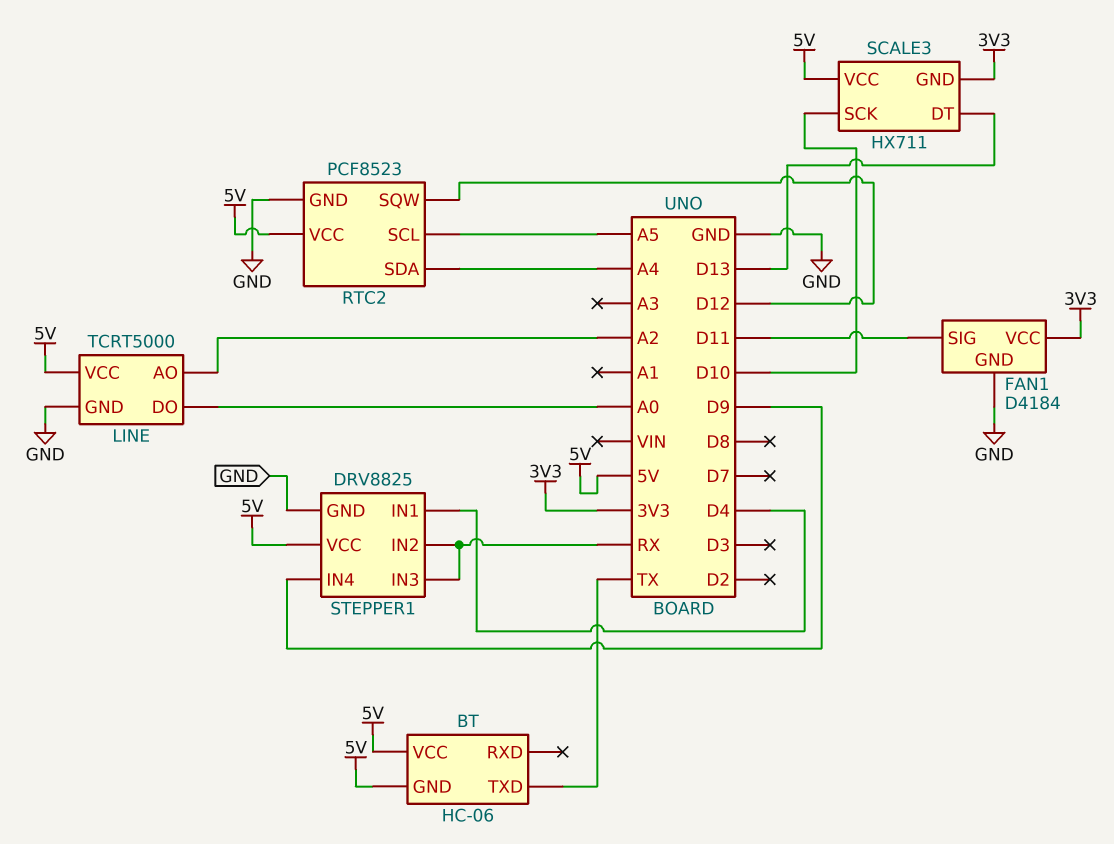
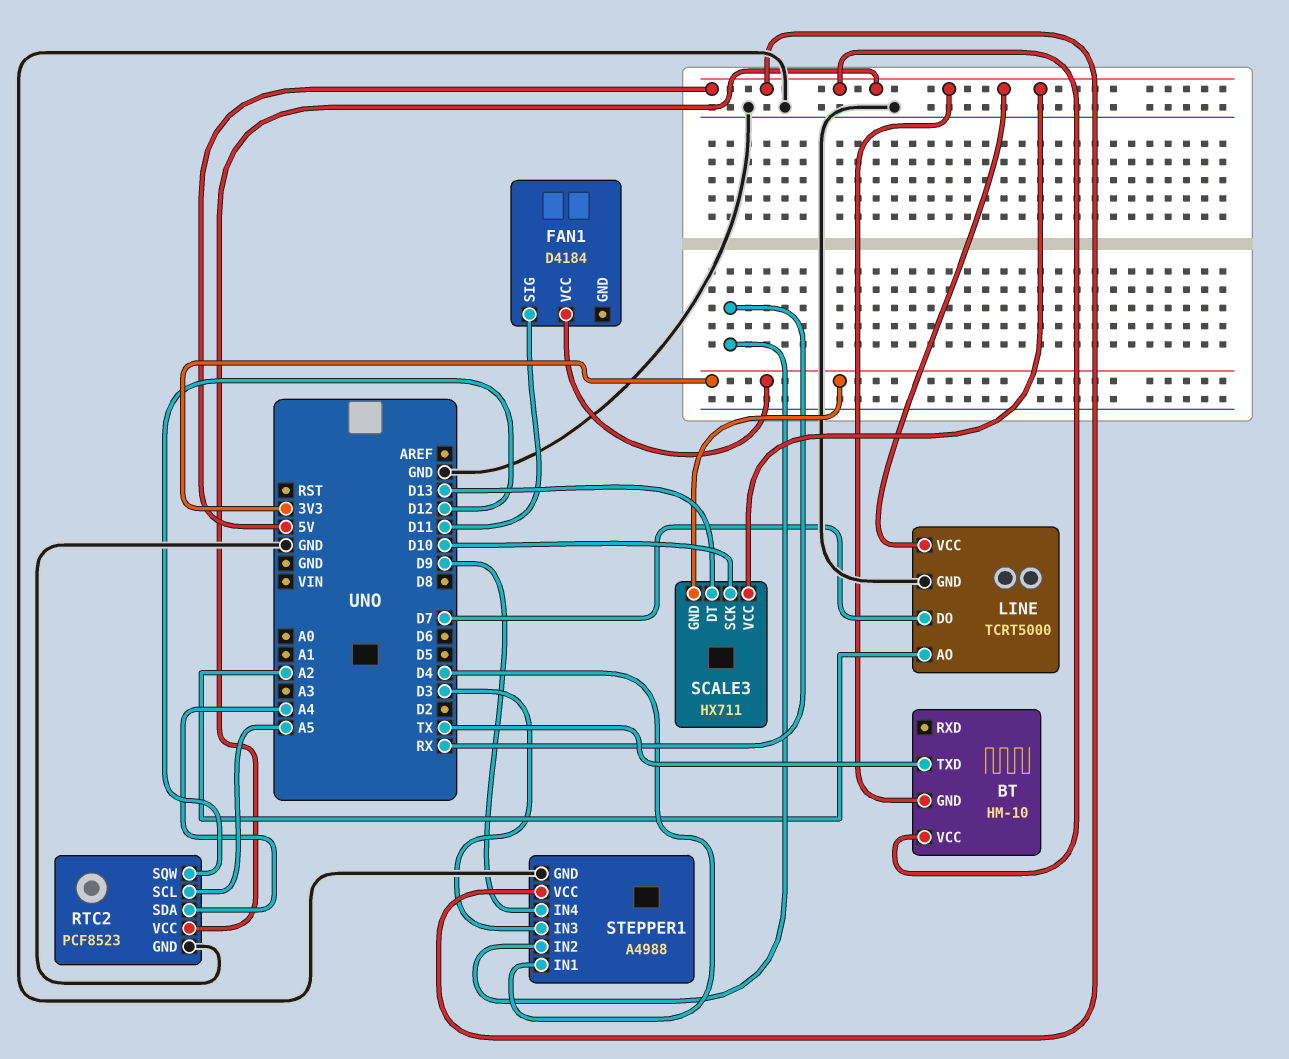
BT: HC-06 -> HM-10
FAN1 pin GND: GND -> none
LINE pin DO: A0 -> D7
STEPPER1: DRV8825 -> A4988
STEPPER1 pin IN3: RX -> D3

